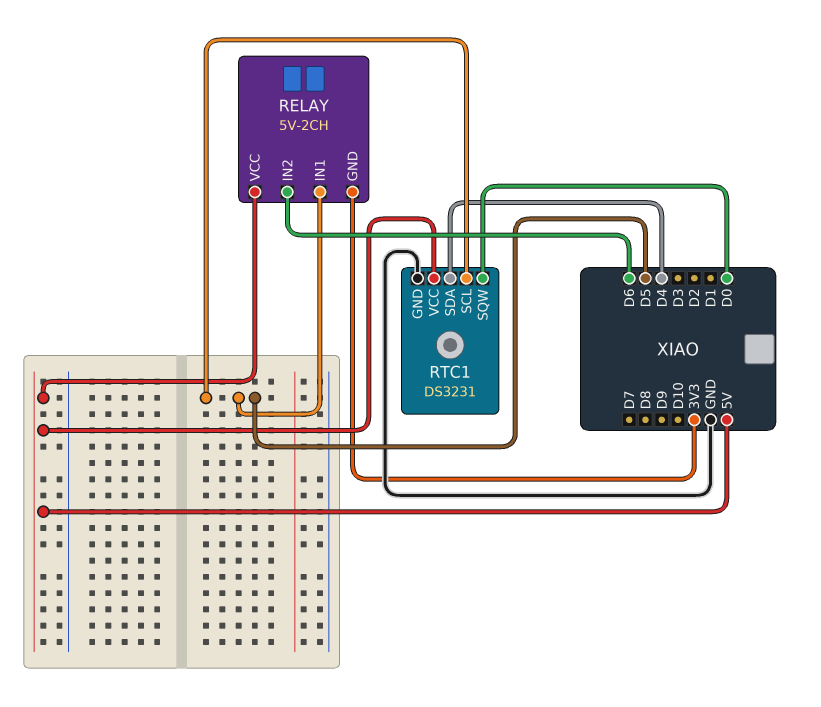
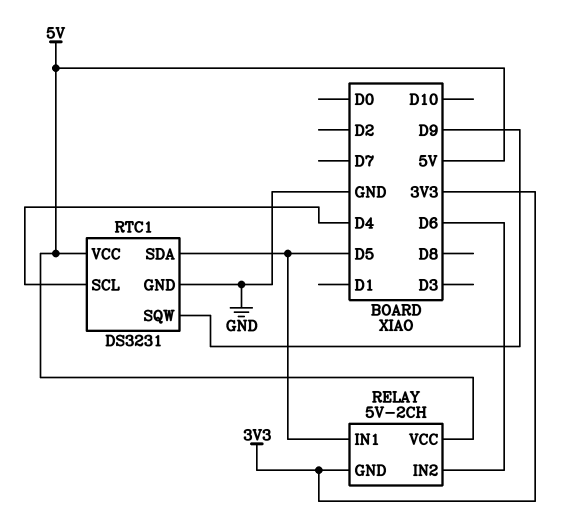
RTC1 pin SCL: D5 -> D4
RTC1 pin SDA: D4 -> D5
RTC1 pin SQW: D0 -> D9

